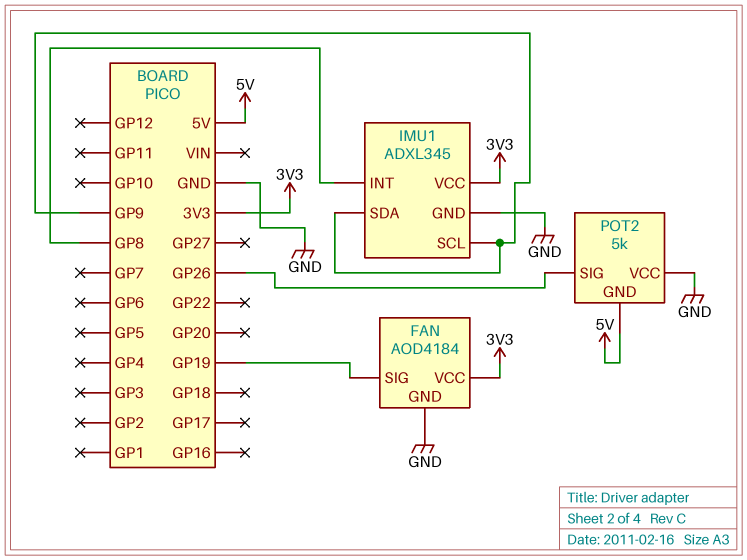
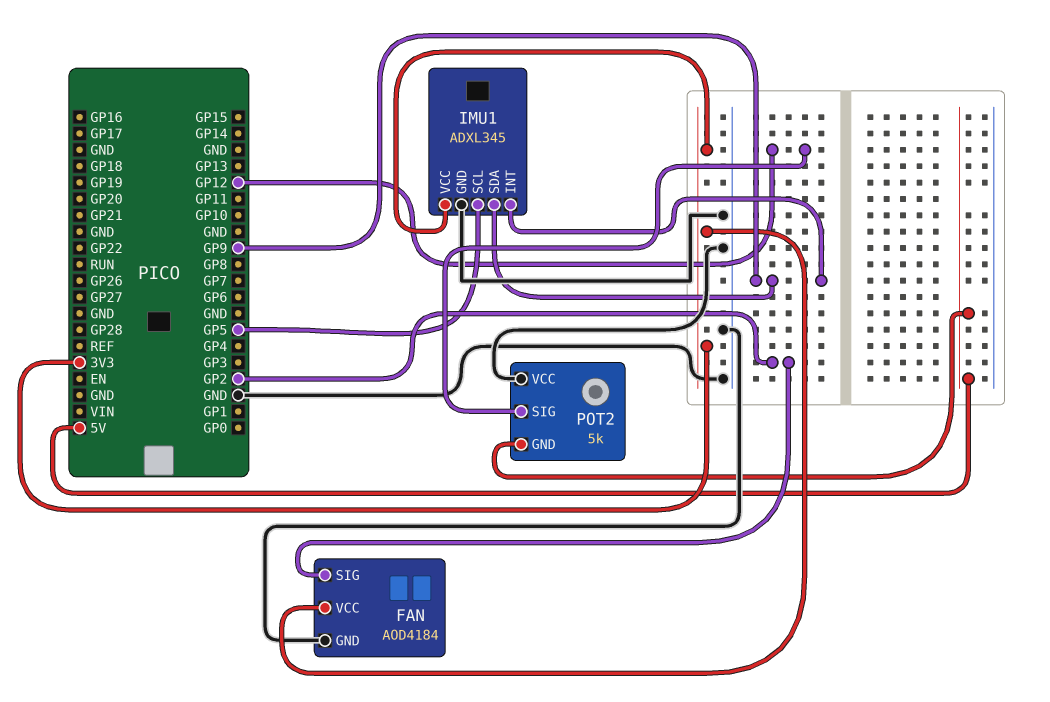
FAN pin SIG: GP19 -> GP2
IMU1 pin INT: GP8 -> GP9
IMU1 pin SCL: GP9 -> GP5
POT2 pin SIG: GP26 -> GP12

